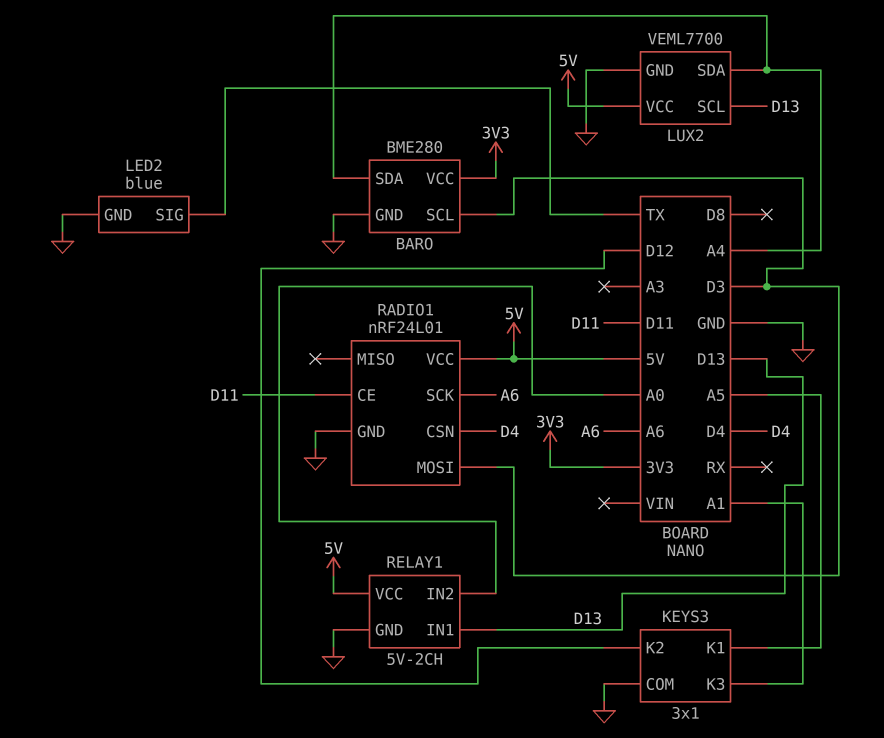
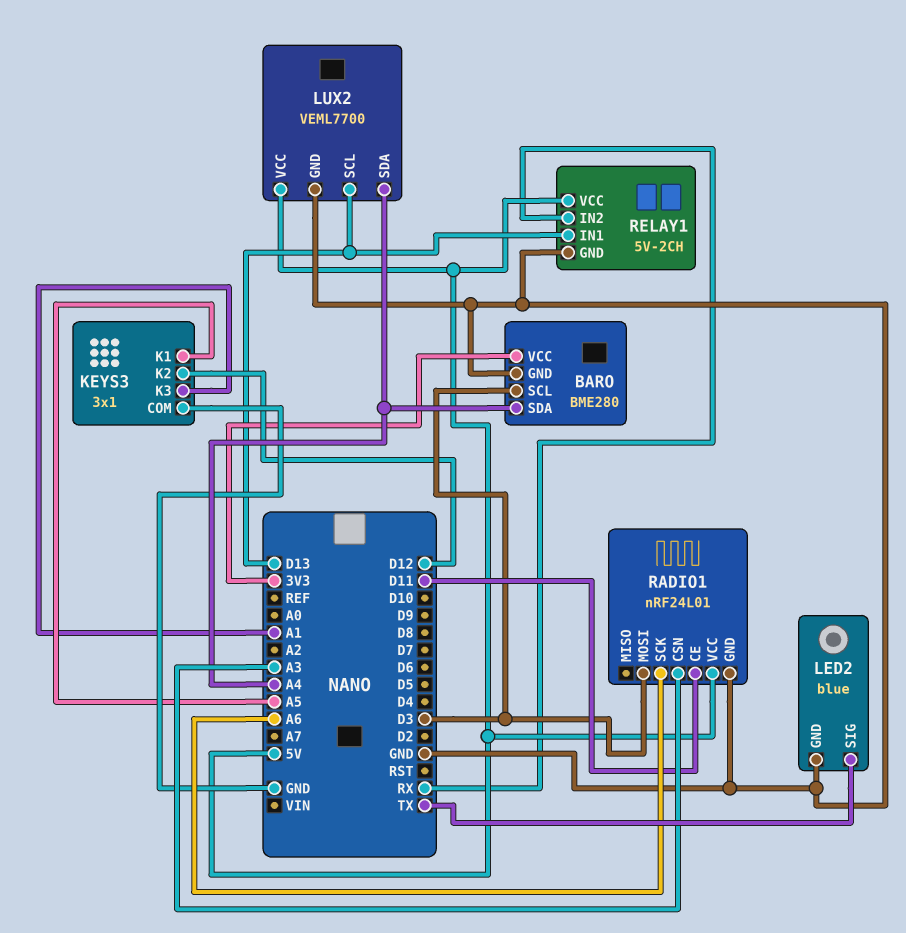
RADIO1 pin CSN: D4 -> A3
RELAY1 pin IN2: A0 -> RX

